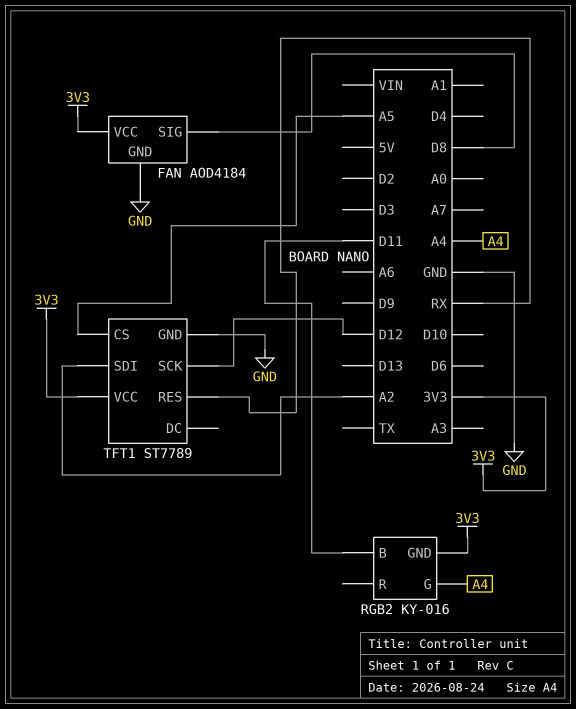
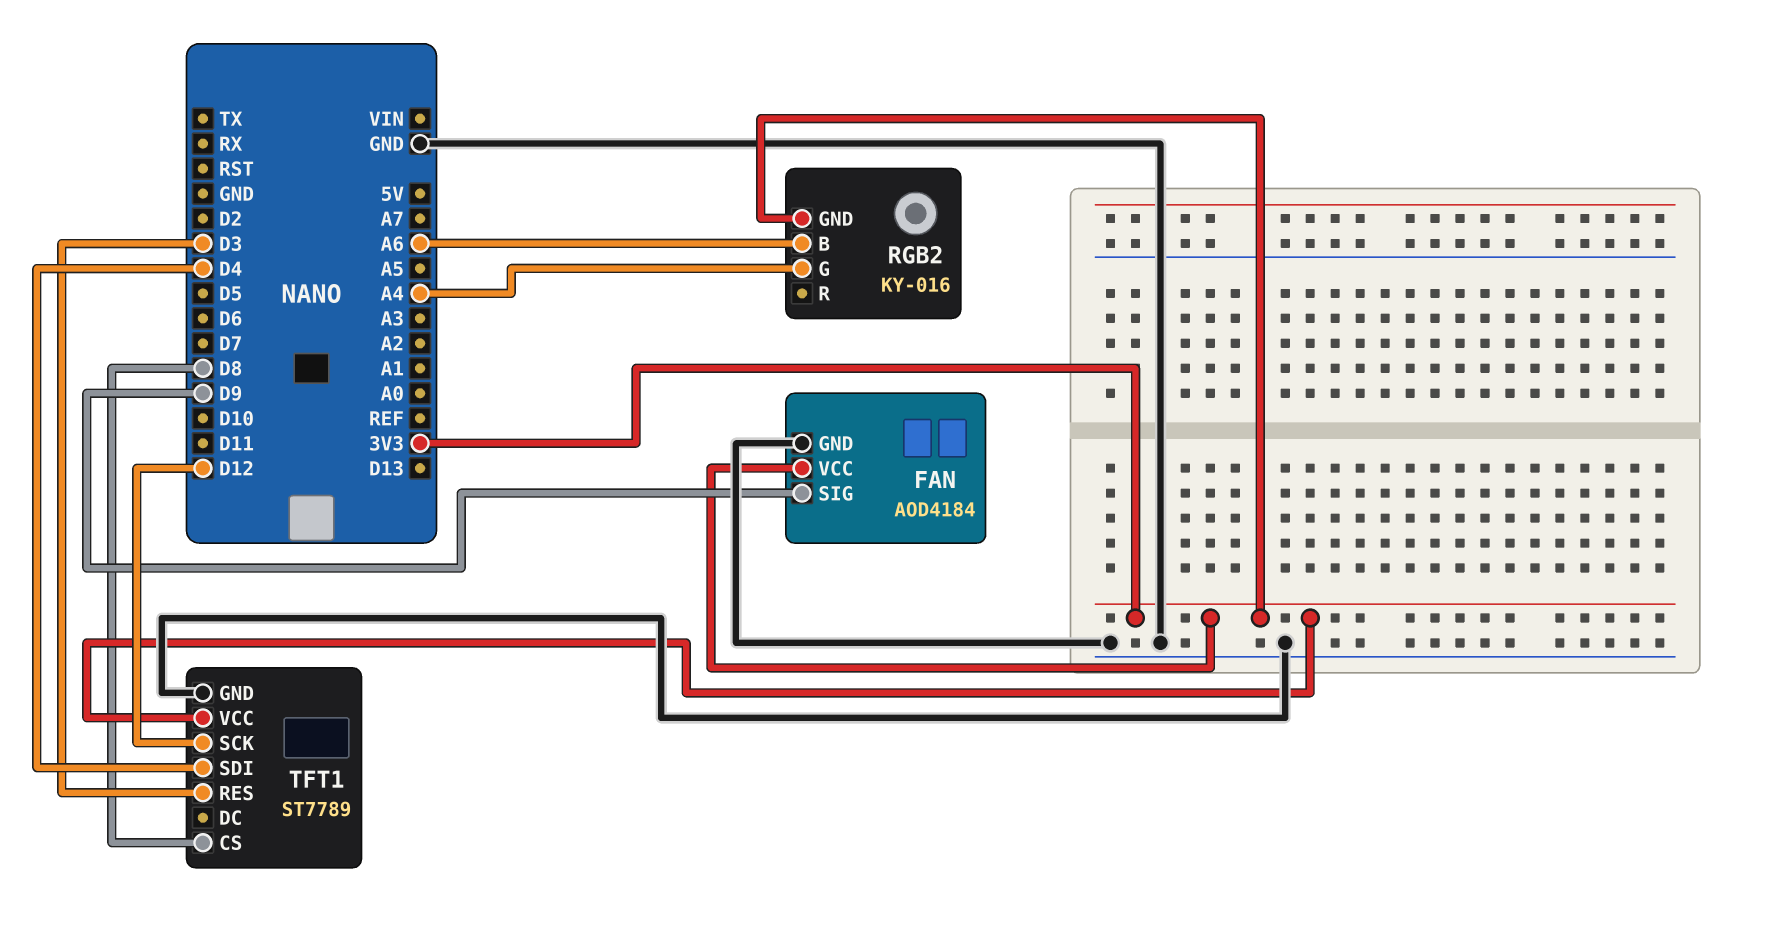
FAN pin SIG: D8 -> D9
RGB2 pin B: D11 -> A6
TFT1 pin CS: A5 -> D8
TFT1 pin RES: RX -> D3
TFT1 pin SDI: A2 -> D4

